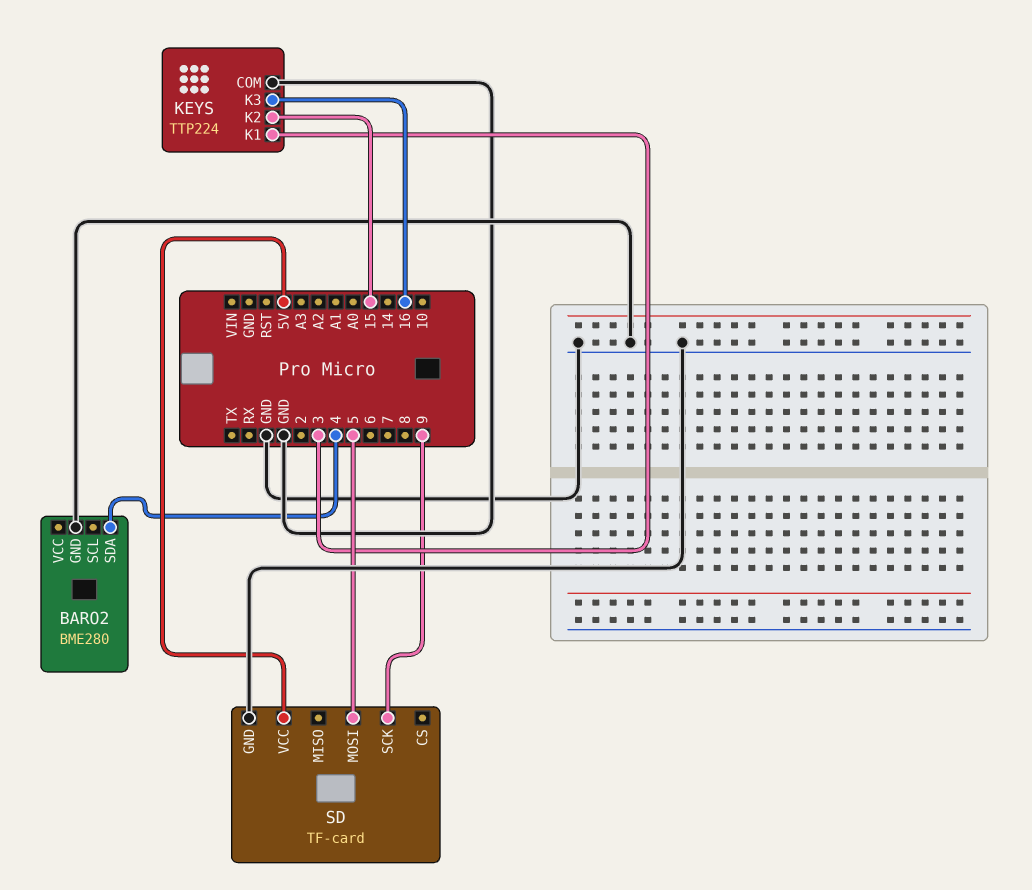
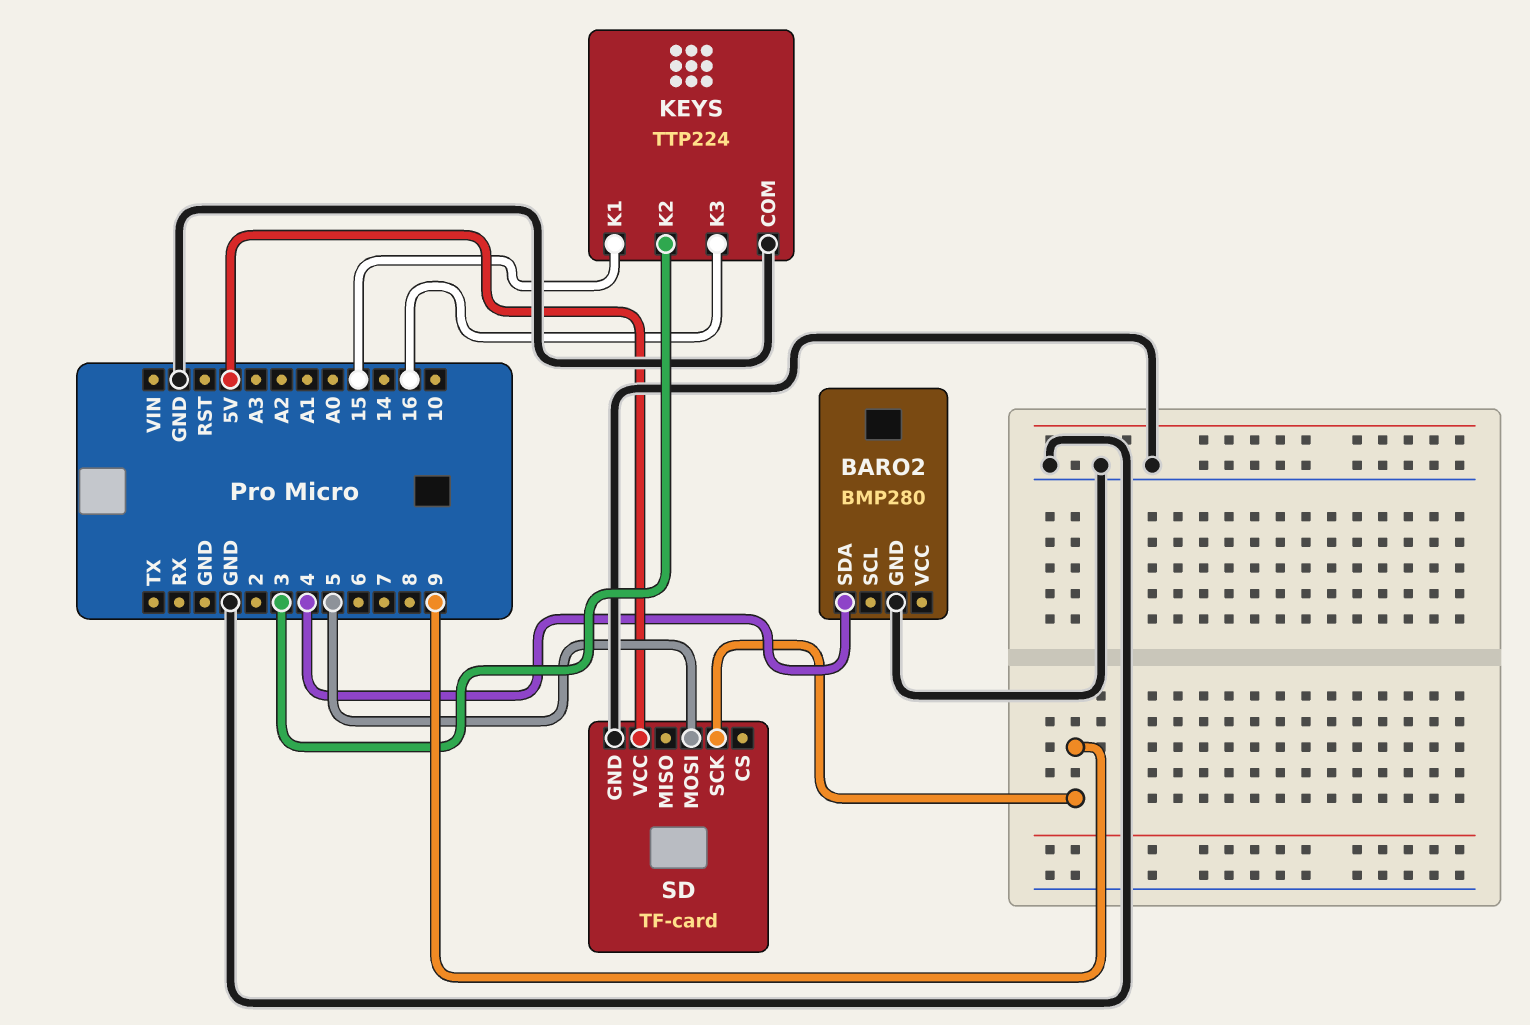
BARO2: BME280 -> BMP280
KEYS pin K1: 3 -> 15
KEYS pin K2: 15 -> 3

